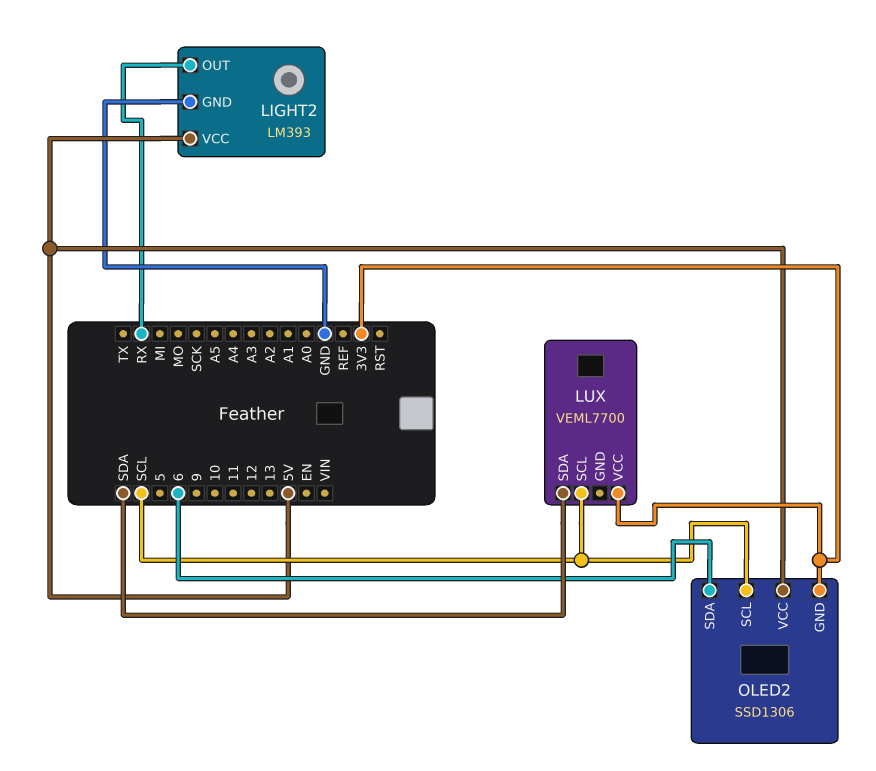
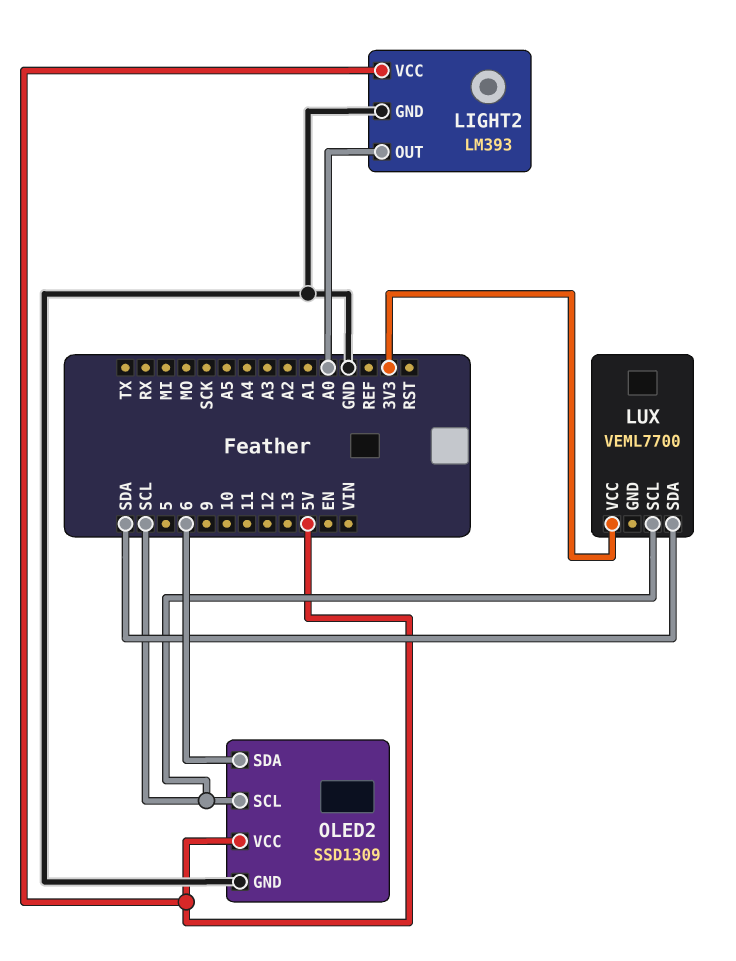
LIGHT2 pin OUT: RX -> A0
OLED2: SSD1306 -> SSD1309
OLED2 pin GND: 3V3 -> GND

